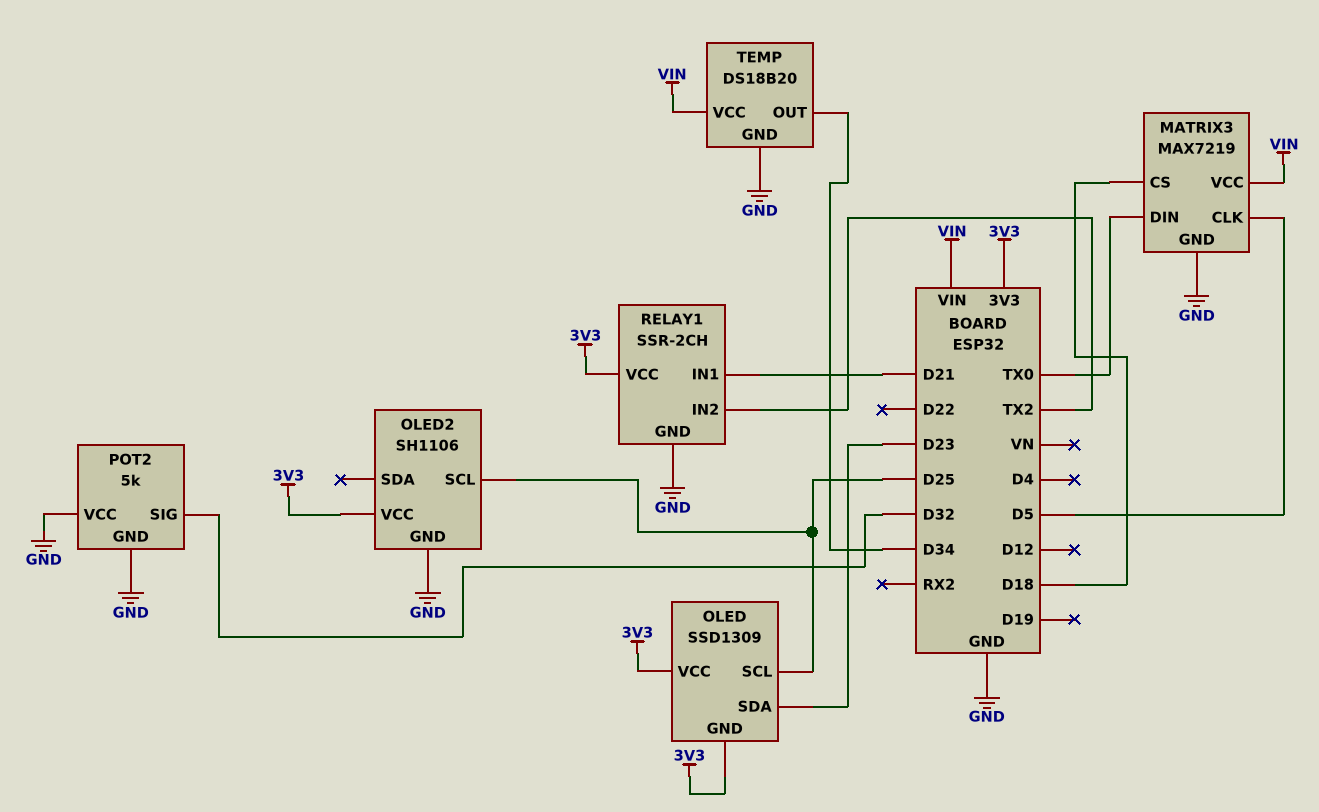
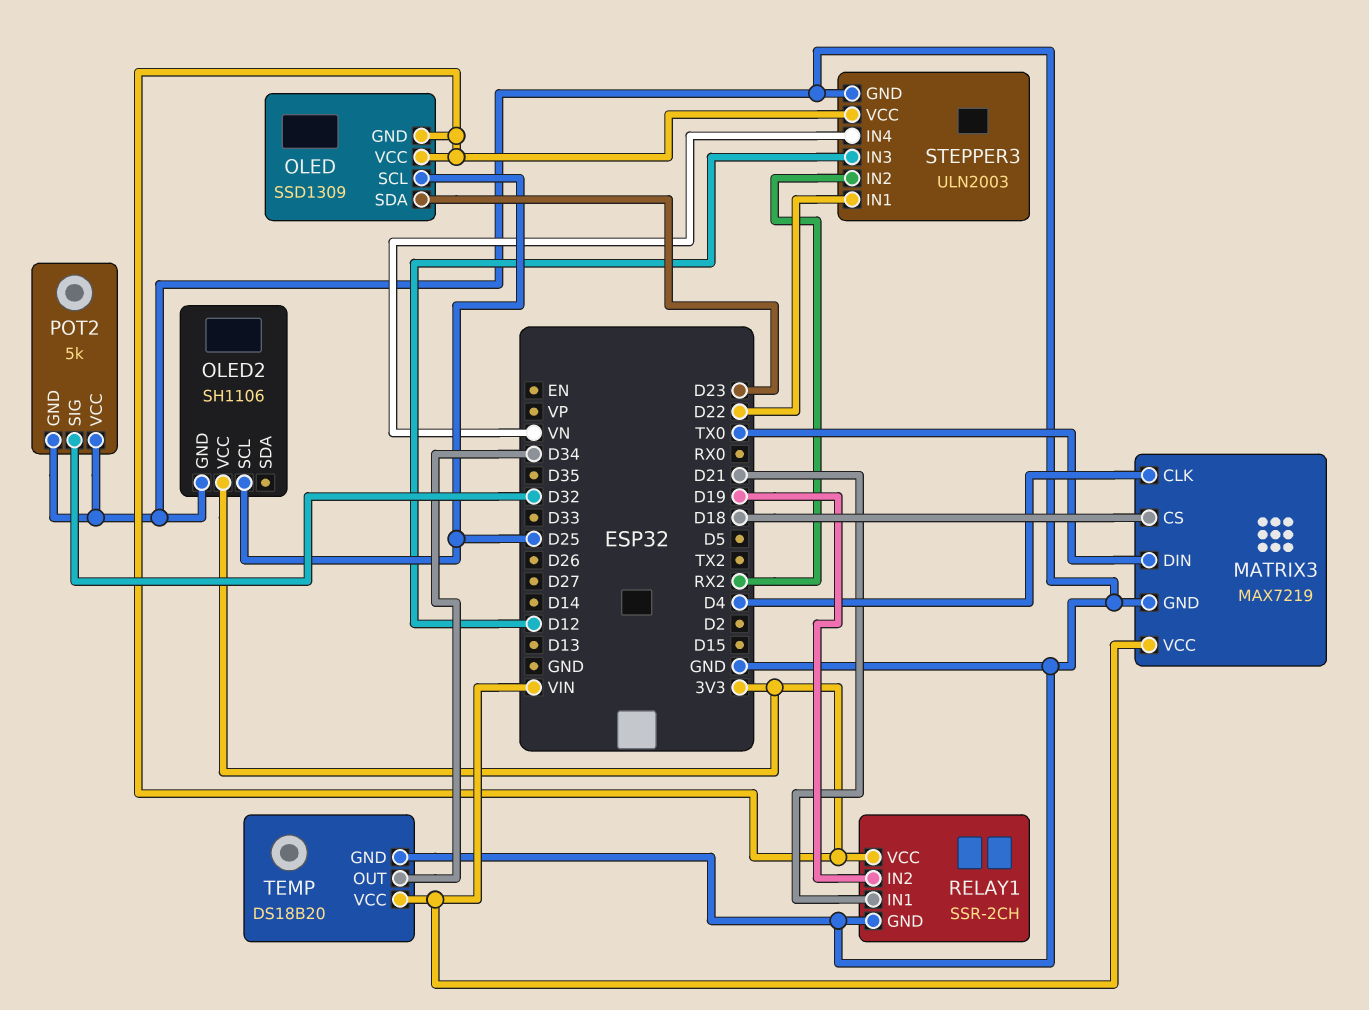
MATRIX3 pin CLK: D5 -> D4
RELAY1 pin IN2: TX2 -> D19
STEPPER3: none -> ULN2003
STEPPER3 pin GND: none -> GND
STEPPER3 pin IN1: none -> D22
STEPPER3 pin IN2: none -> RX2
STEPPER3 pin IN3: none -> D12
STEPPER3 pin IN4: none -> VN
STEPPER3 pin VCC: none -> 3V3

